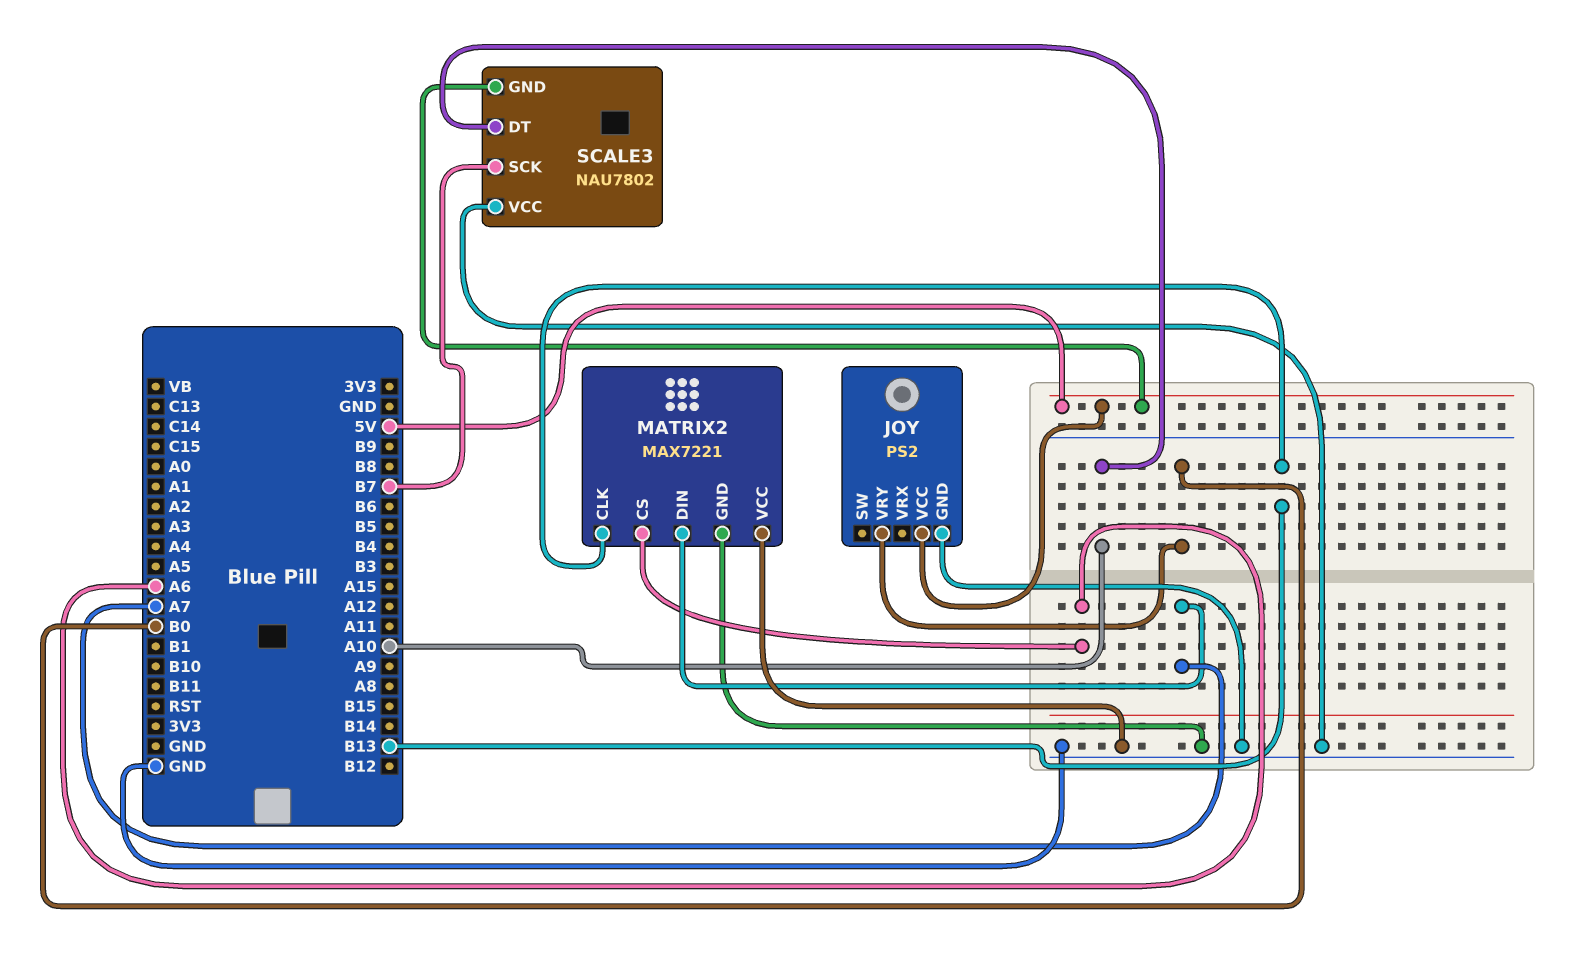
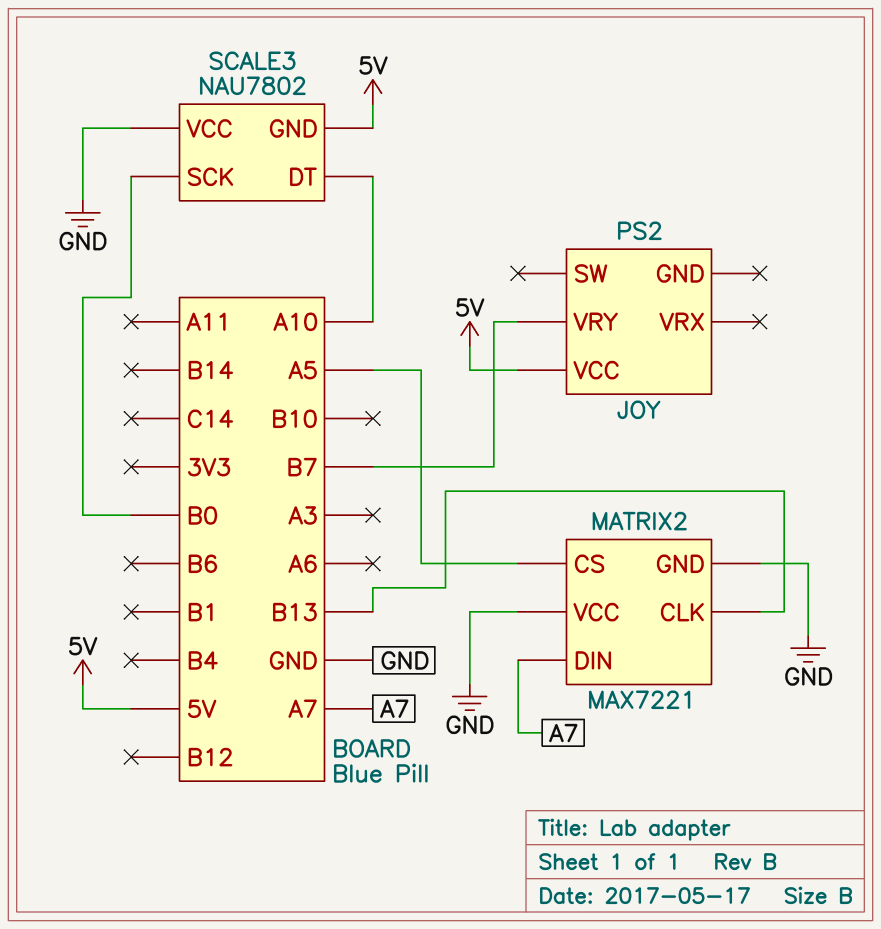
JOY pin GND: GND -> none
JOY pin VRY: B0 -> B7
MATRIX2 pin CS: A6 -> A5
SCALE3 pin SCK: B7 -> B0

